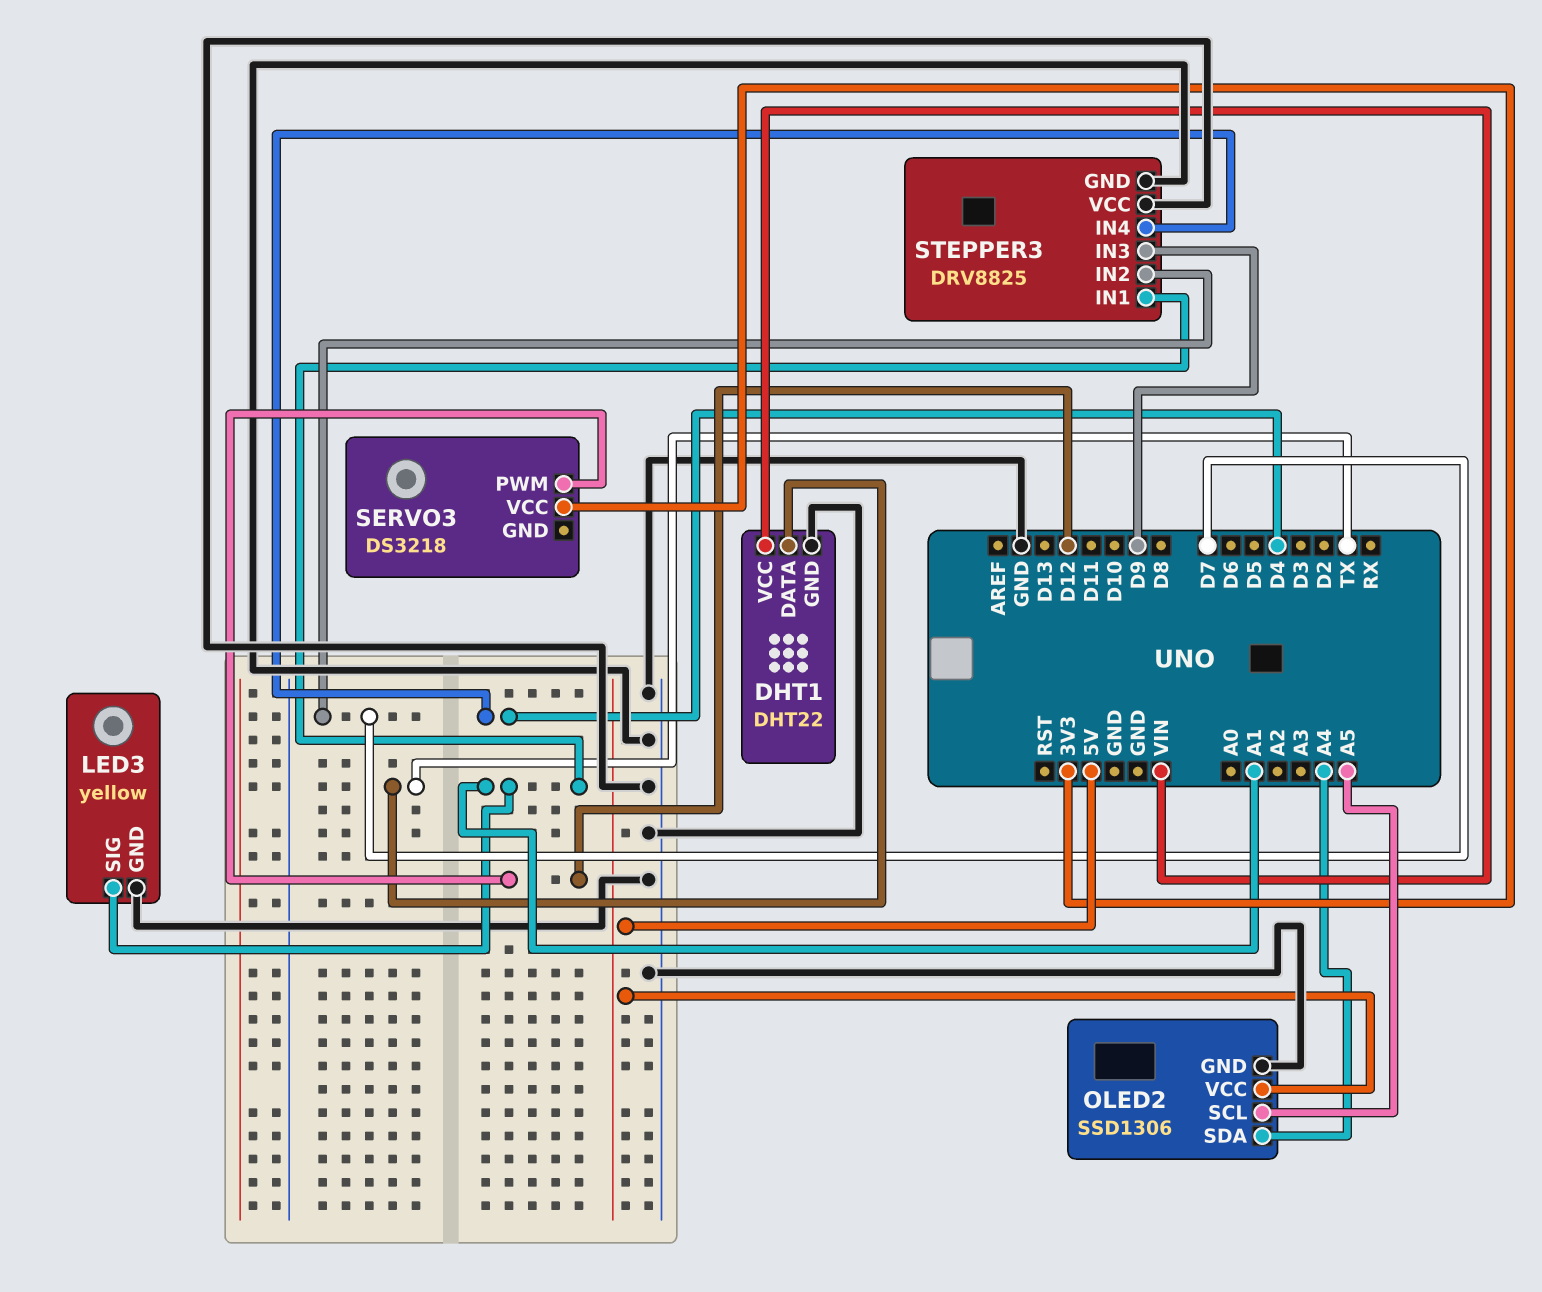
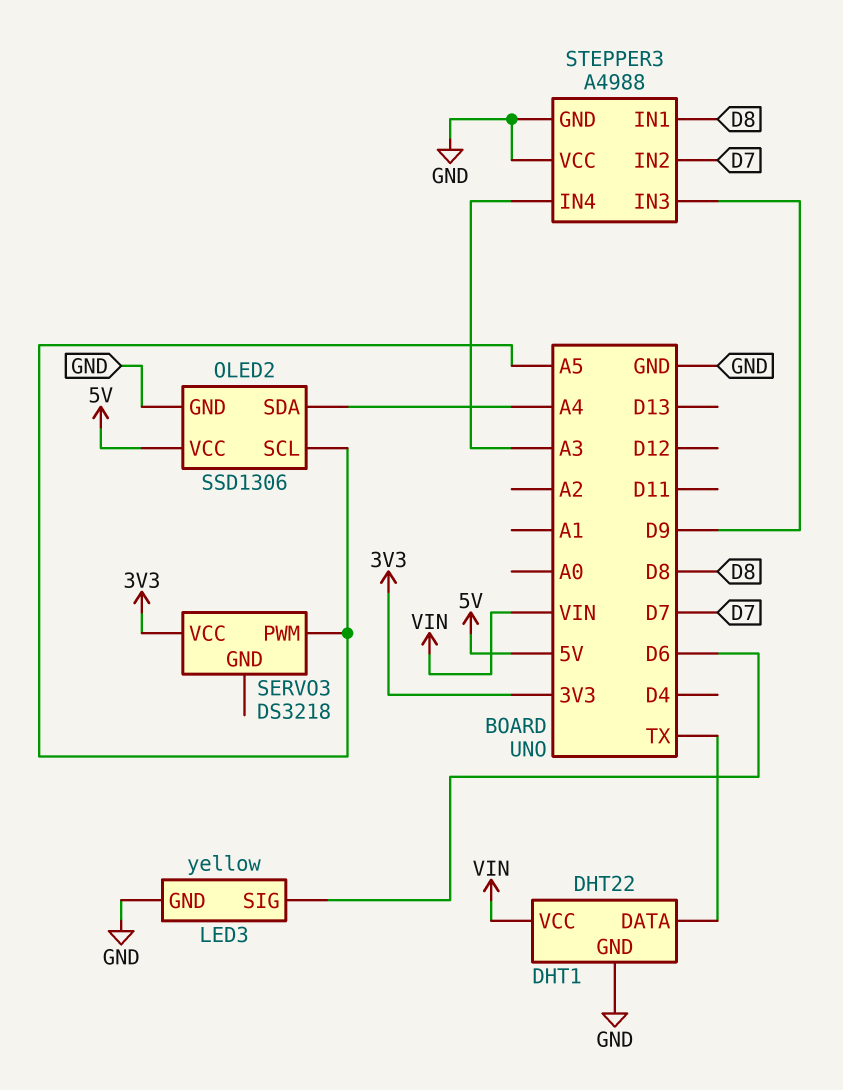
LED3 pin SIG: A1 -> D6
SERVO3 pin PWM: D12 -> A5
STEPPER3: DRV8825 -> A4988
STEPPER3 pin IN1: A1 -> D8
STEPPER3 pin IN4: D4 -> A3

